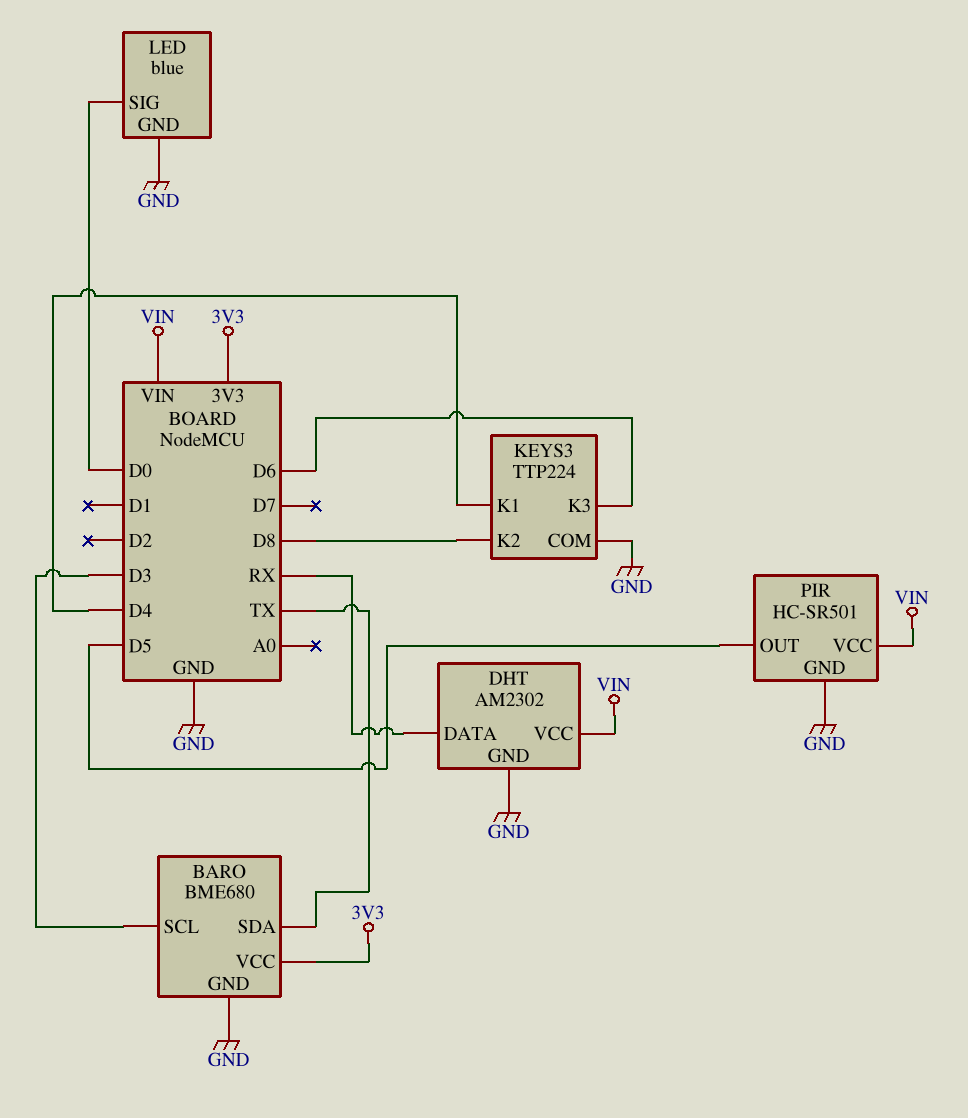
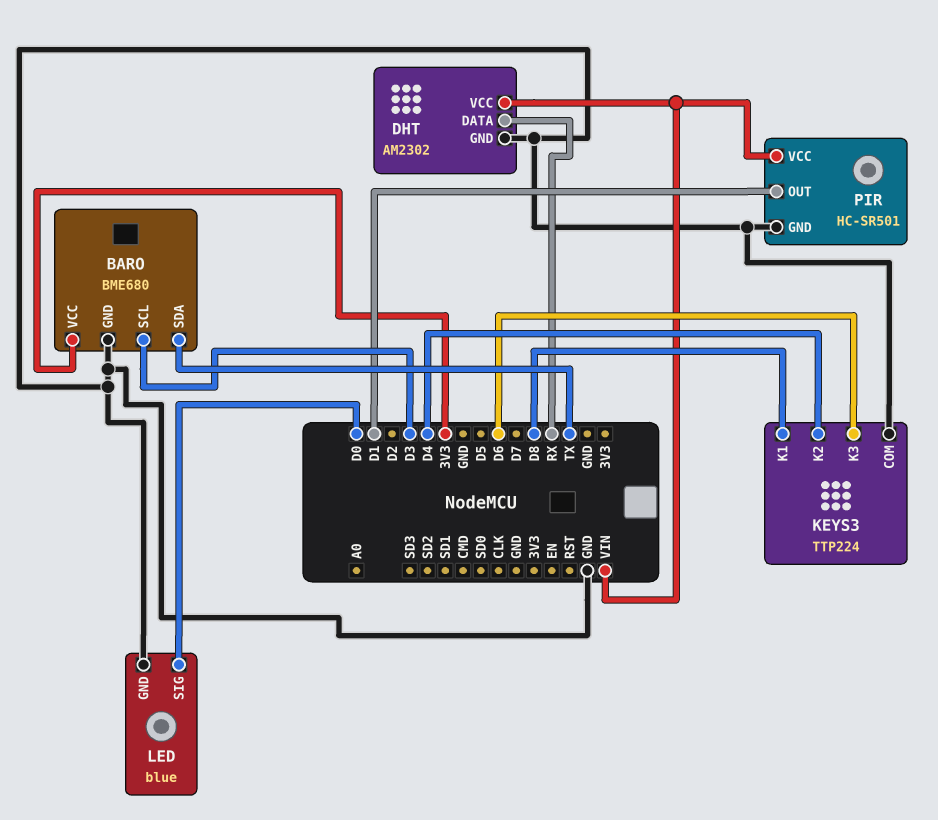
KEYS3 pin K1: D4 -> D8
KEYS3 pin K2: D8 -> D4
PIR pin OUT: D5 -> D1

